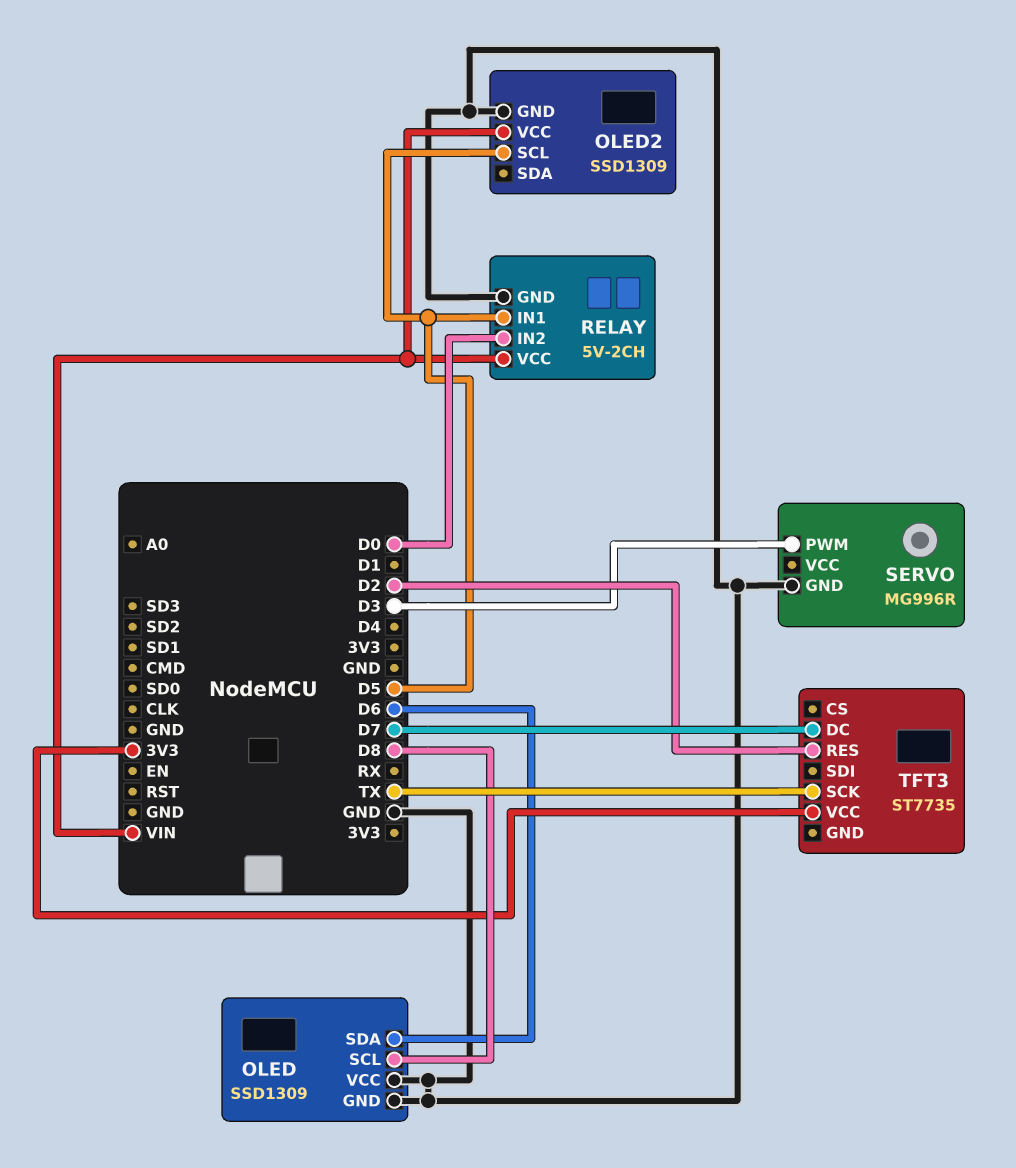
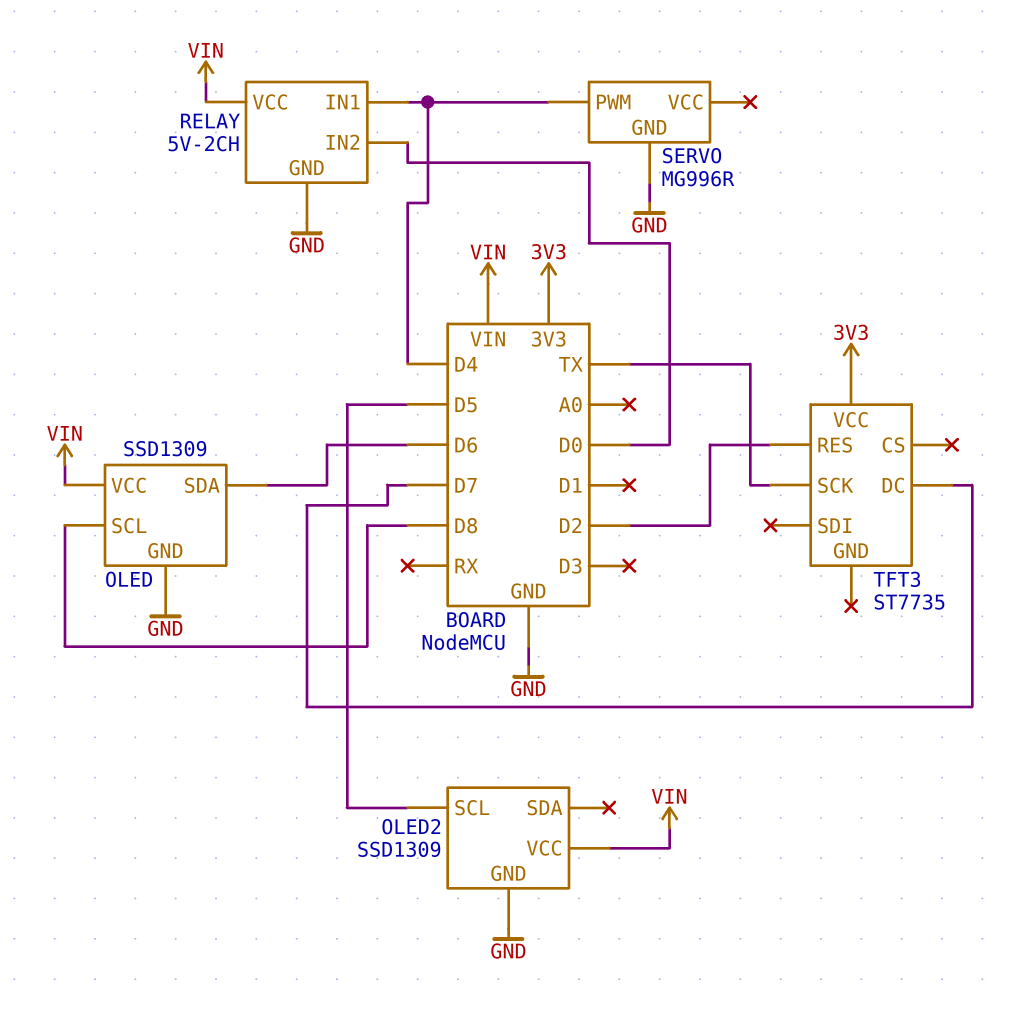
OLED pin VCC: GND -> VIN
RELAY pin IN1: D5 -> D4
SERVO pin PWM: D3 -> D4

